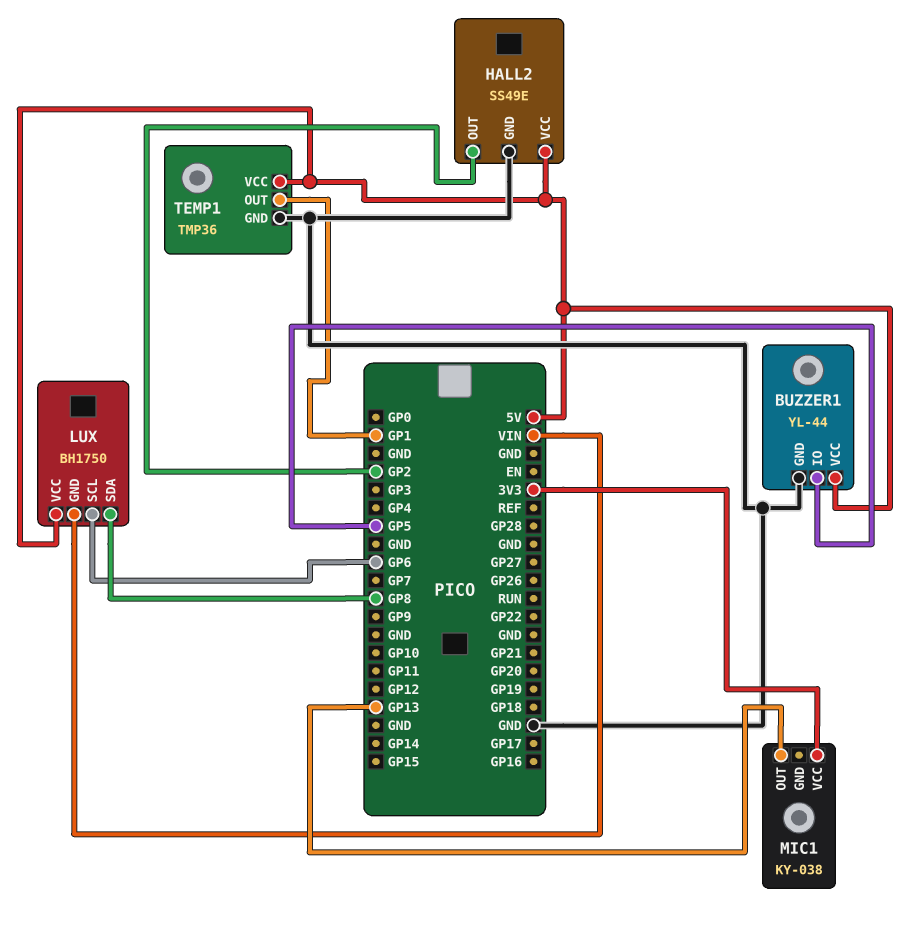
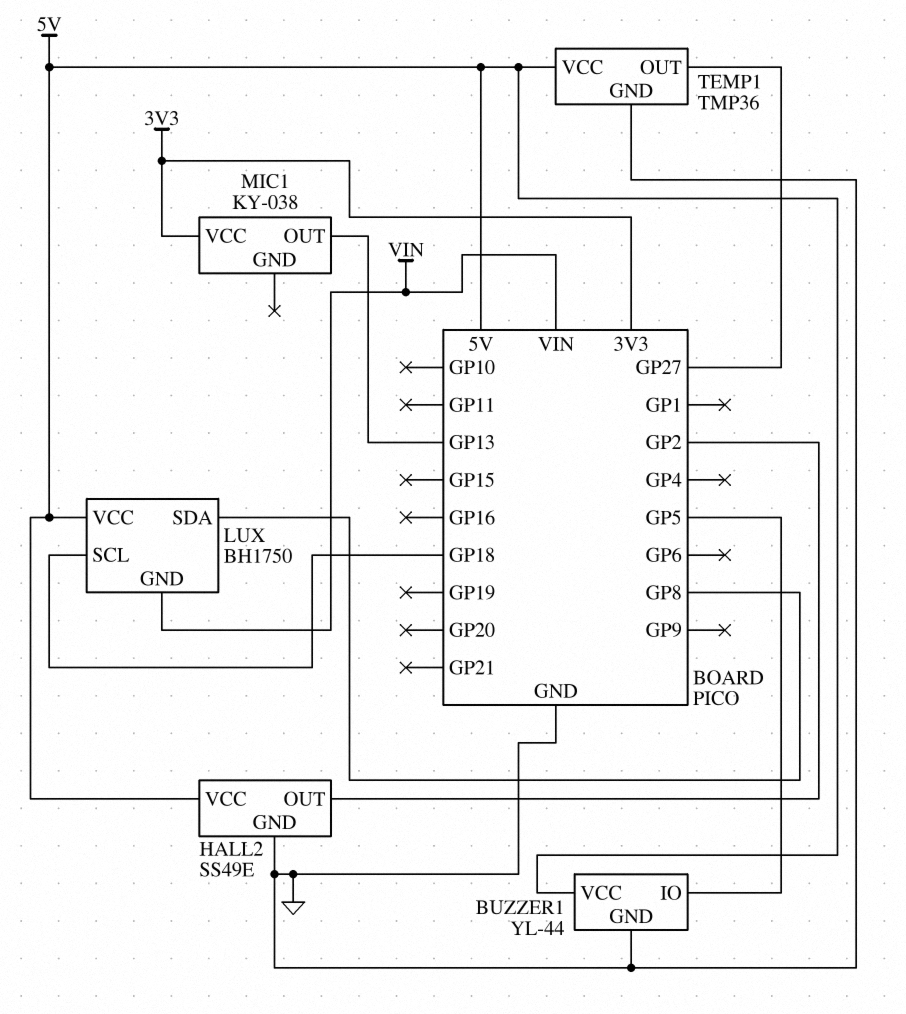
LUX pin SCL: GP6 -> GP18
TEMP1 pin OUT: GP1 -> GP27

